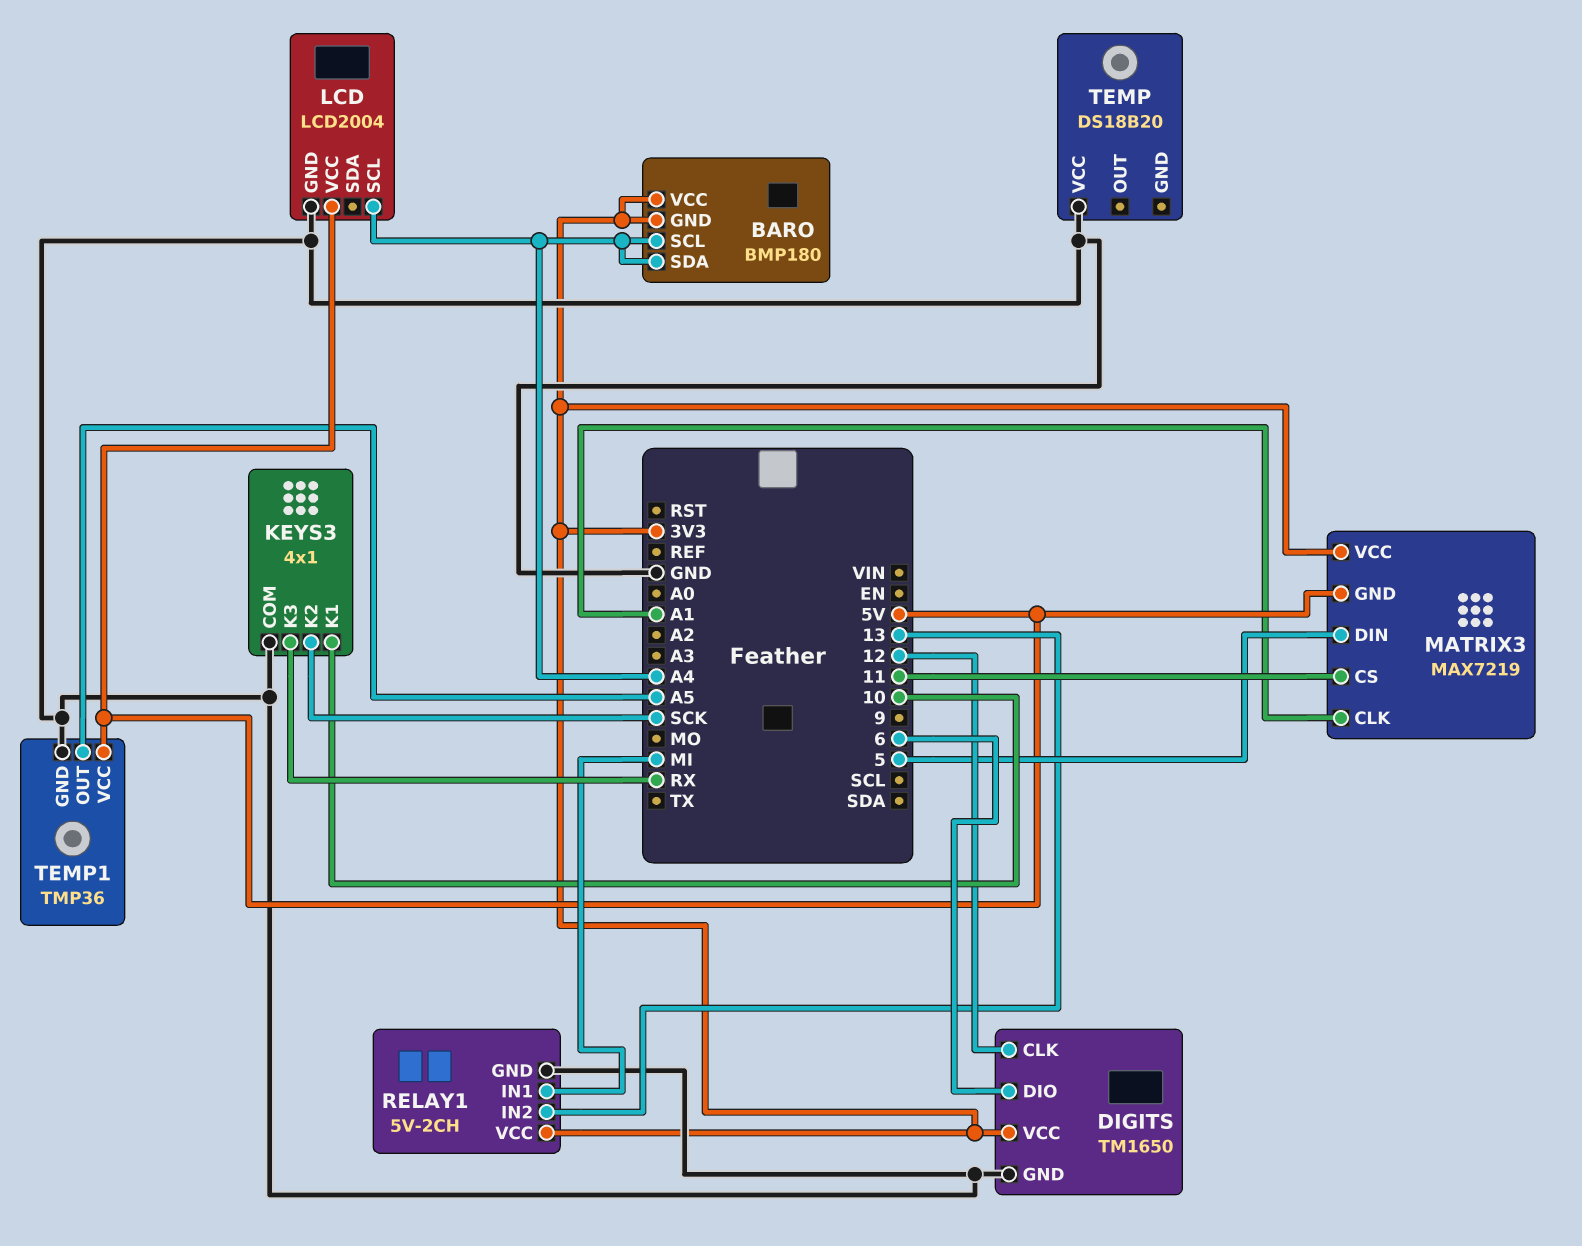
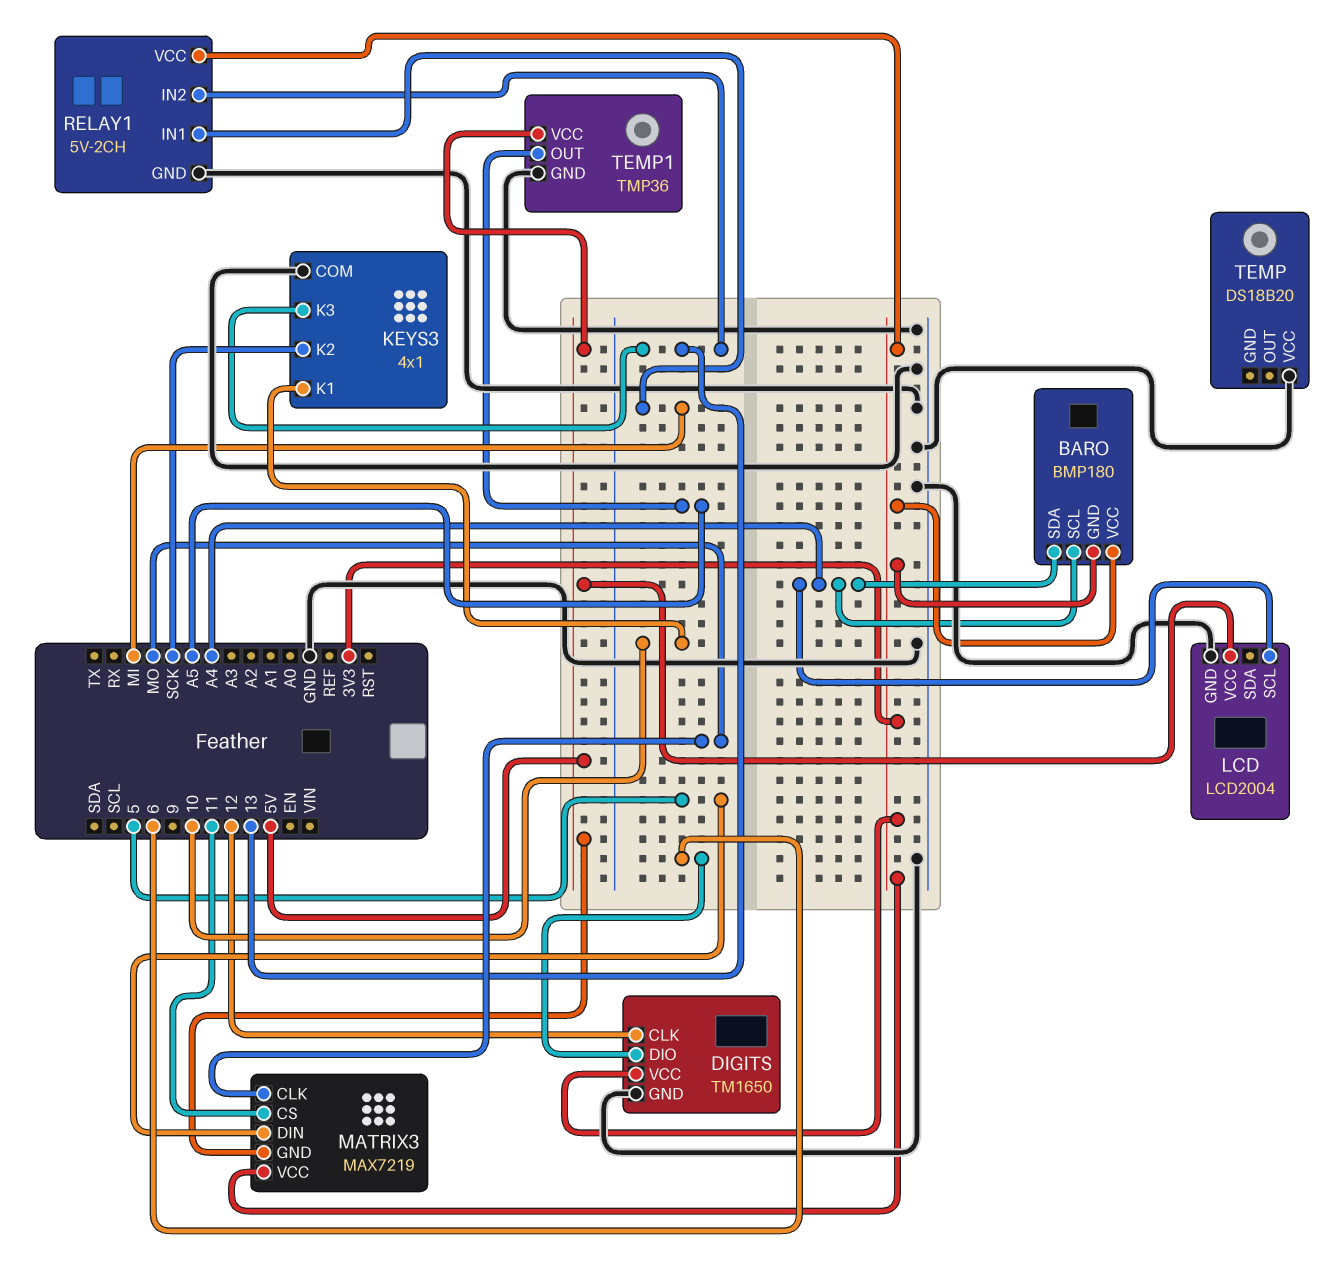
KEYS3 pin K3: RX -> 13
MATRIX3 pin CLK: A1 -> MO

